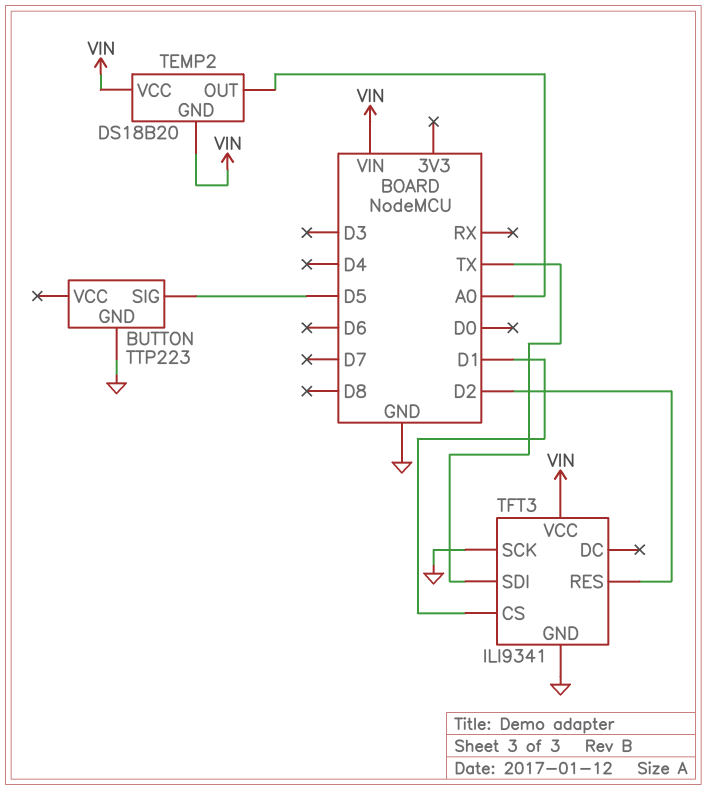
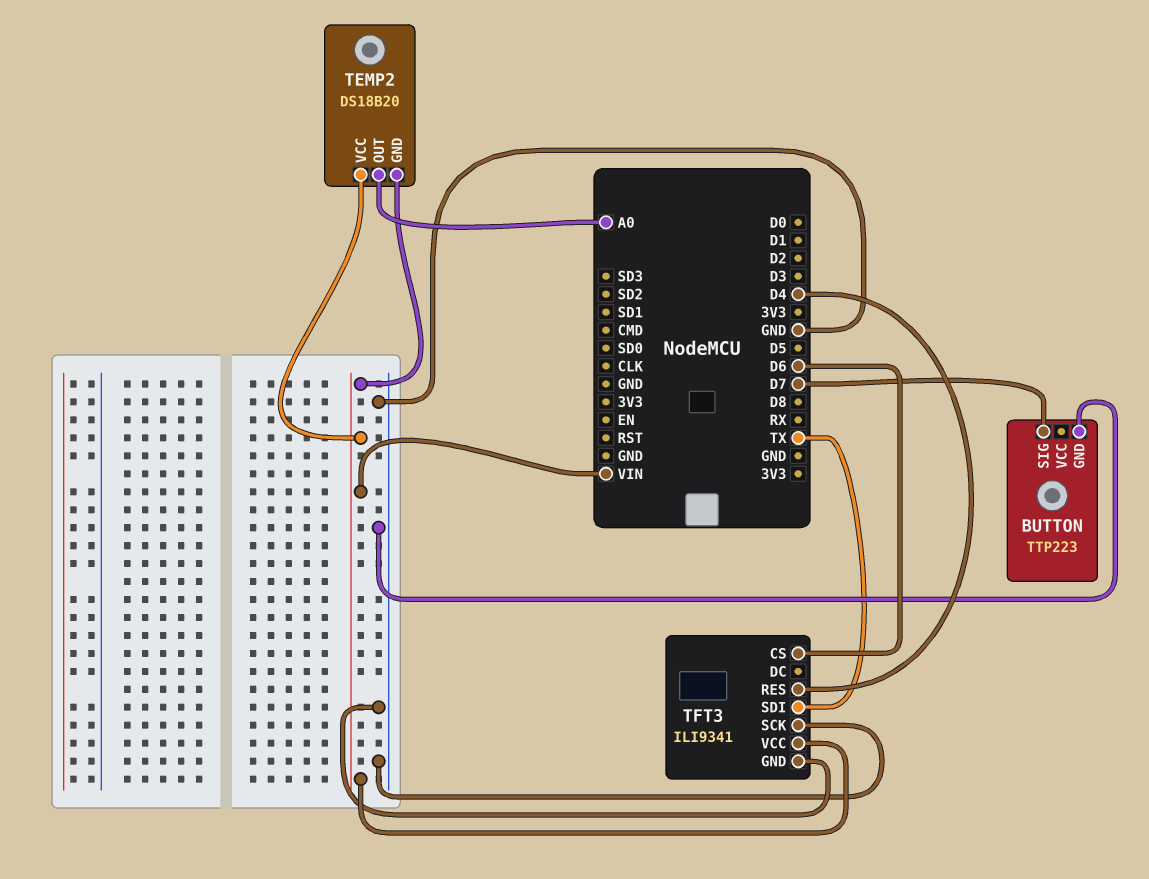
BUTTON pin SIG: D5 -> D7
TFT3 pin CS: D1 -> D6
TFT3 pin RES: D2 -> D4

